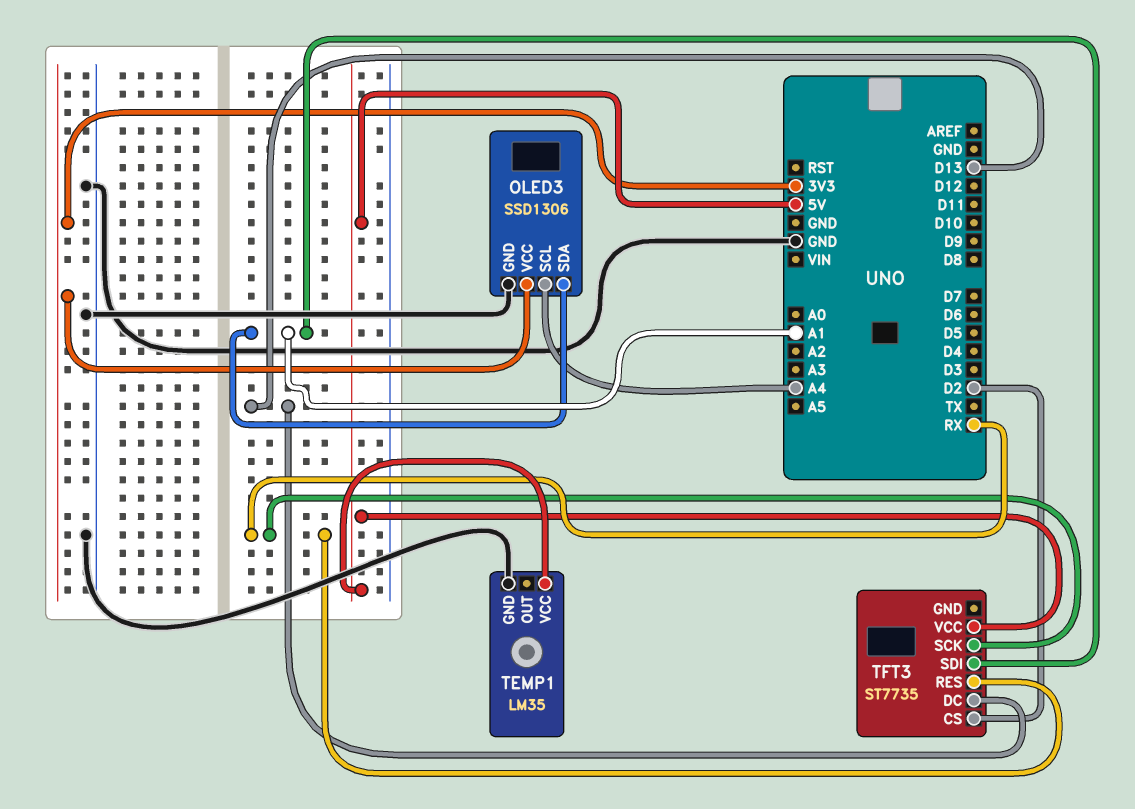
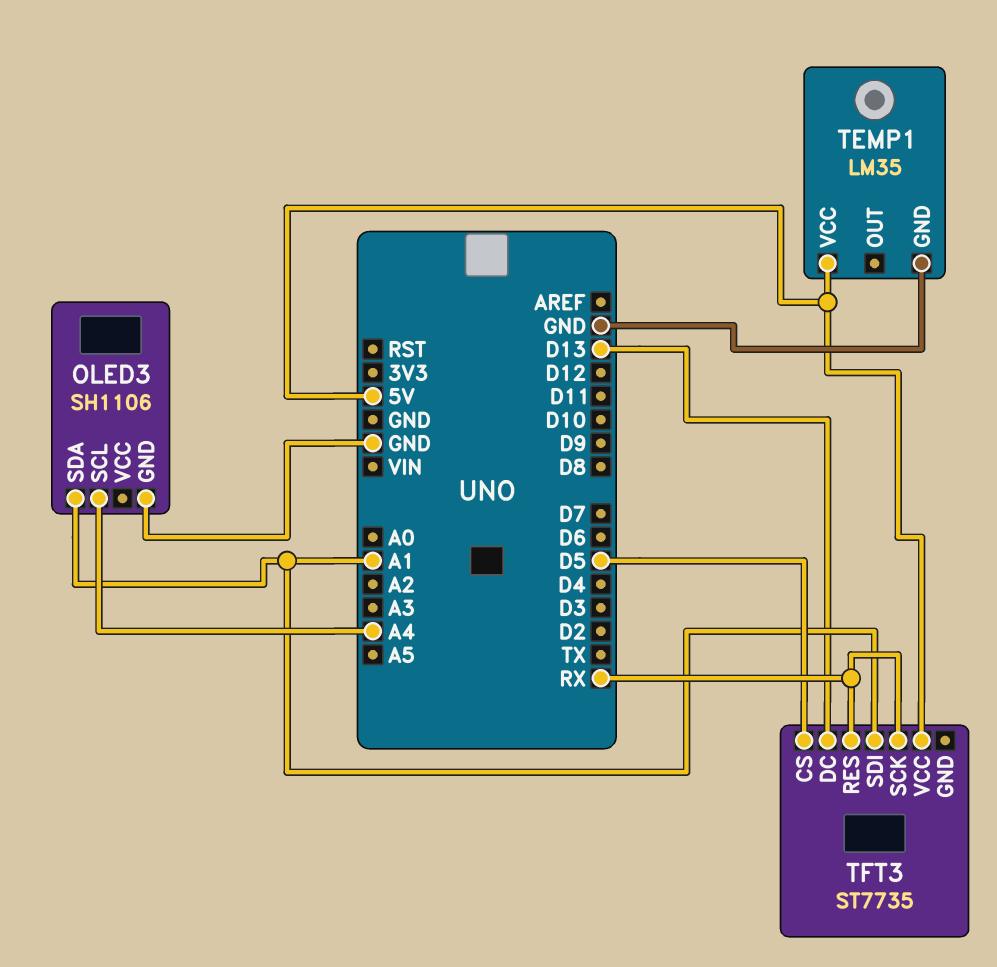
OLED3: SSD1306 -> SH1106
OLED3 pin VCC: 3V3 -> none
TFT3 pin CS: D2 -> D5

